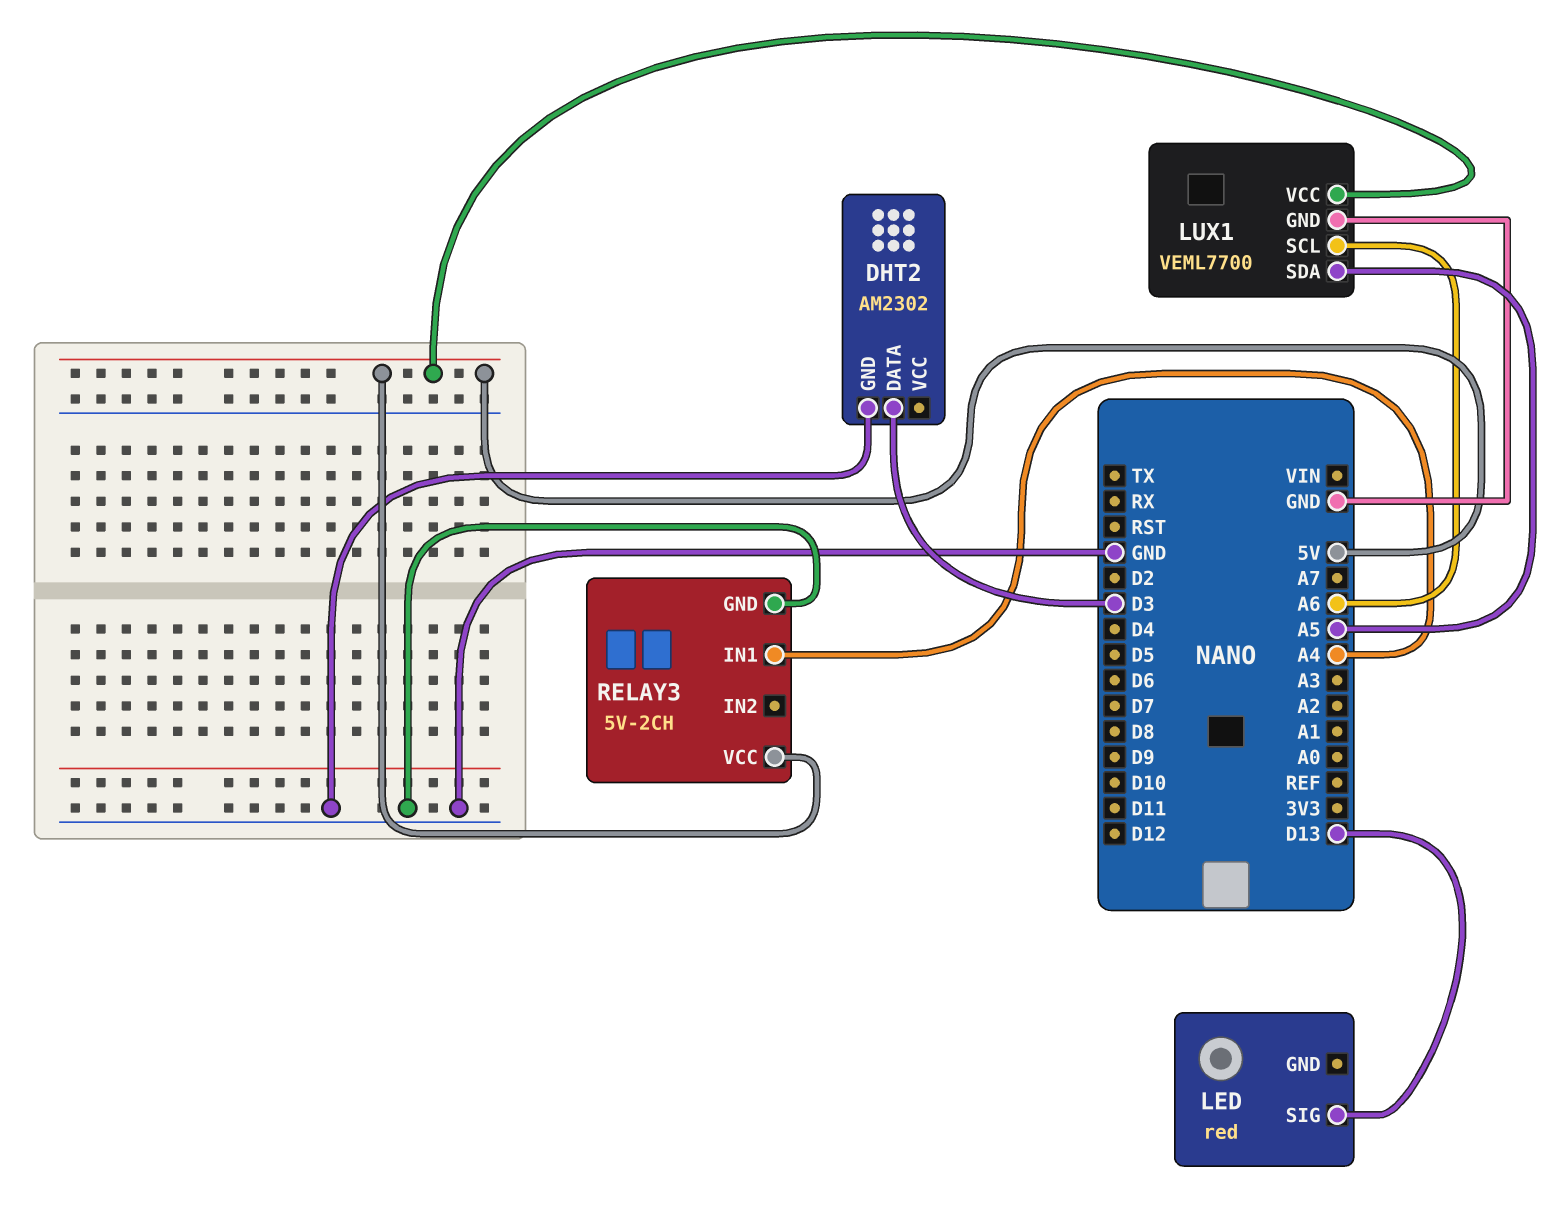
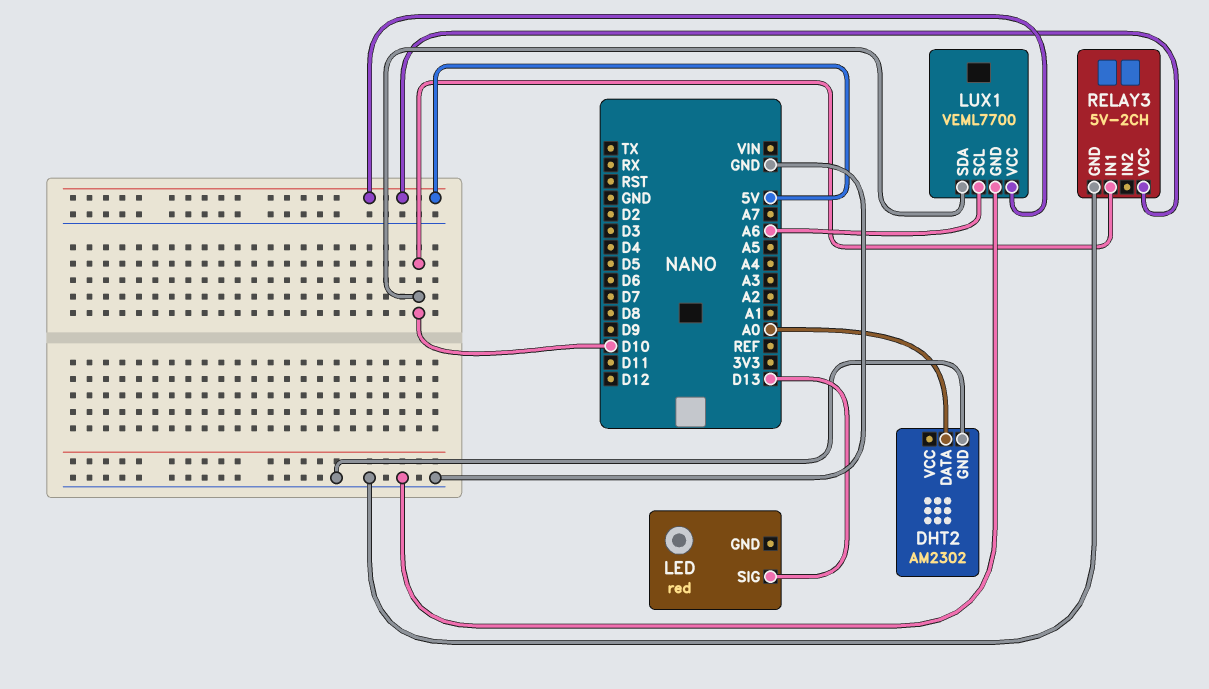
DHT2 pin DATA: D3 -> A0
LUX1 pin SDA: A5 -> D10
RELAY3 pin IN1: A4 -> D10

